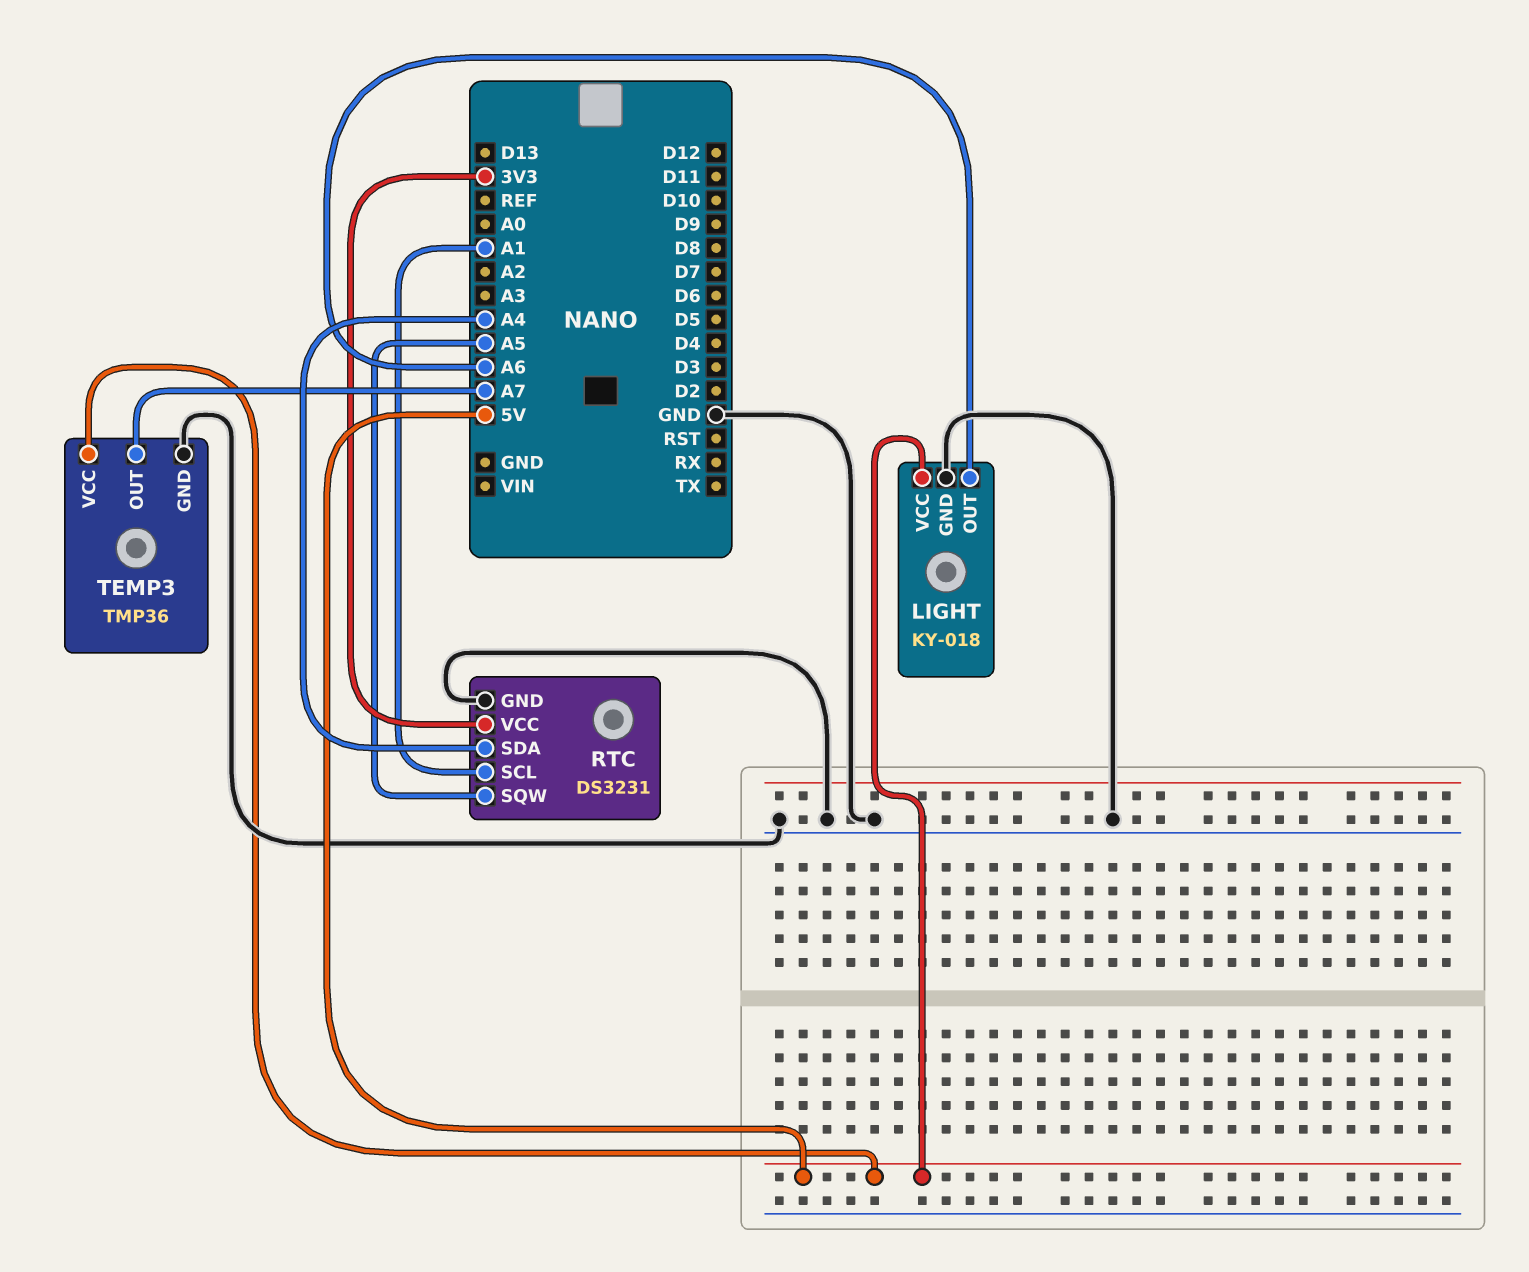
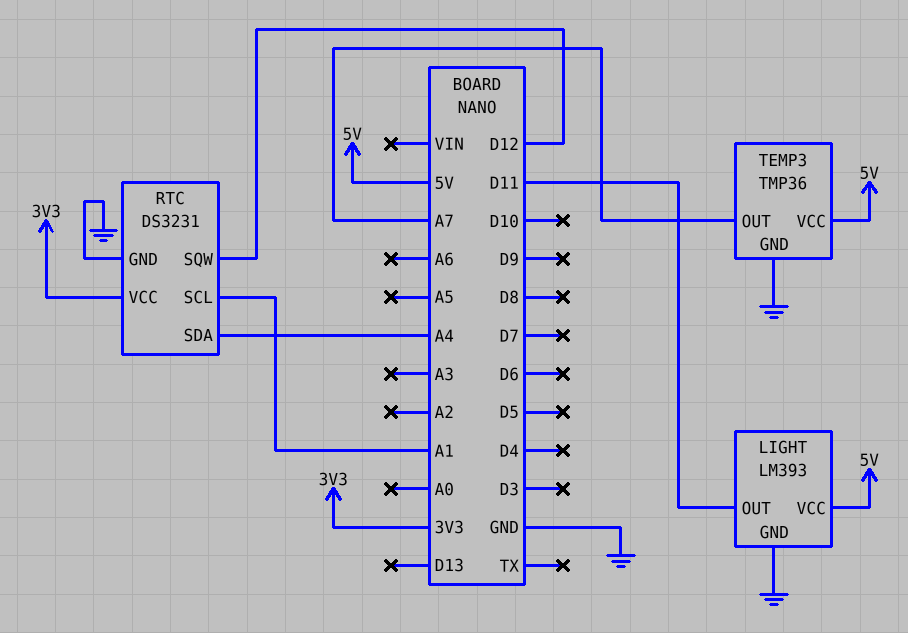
LIGHT: KY-018 -> LM393
LIGHT pin OUT: A6 -> D11
RTC pin SQW: A5 -> D12

